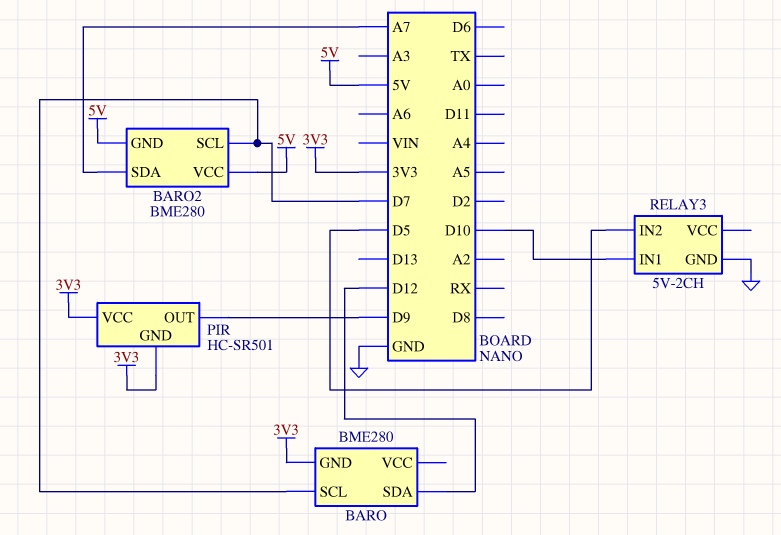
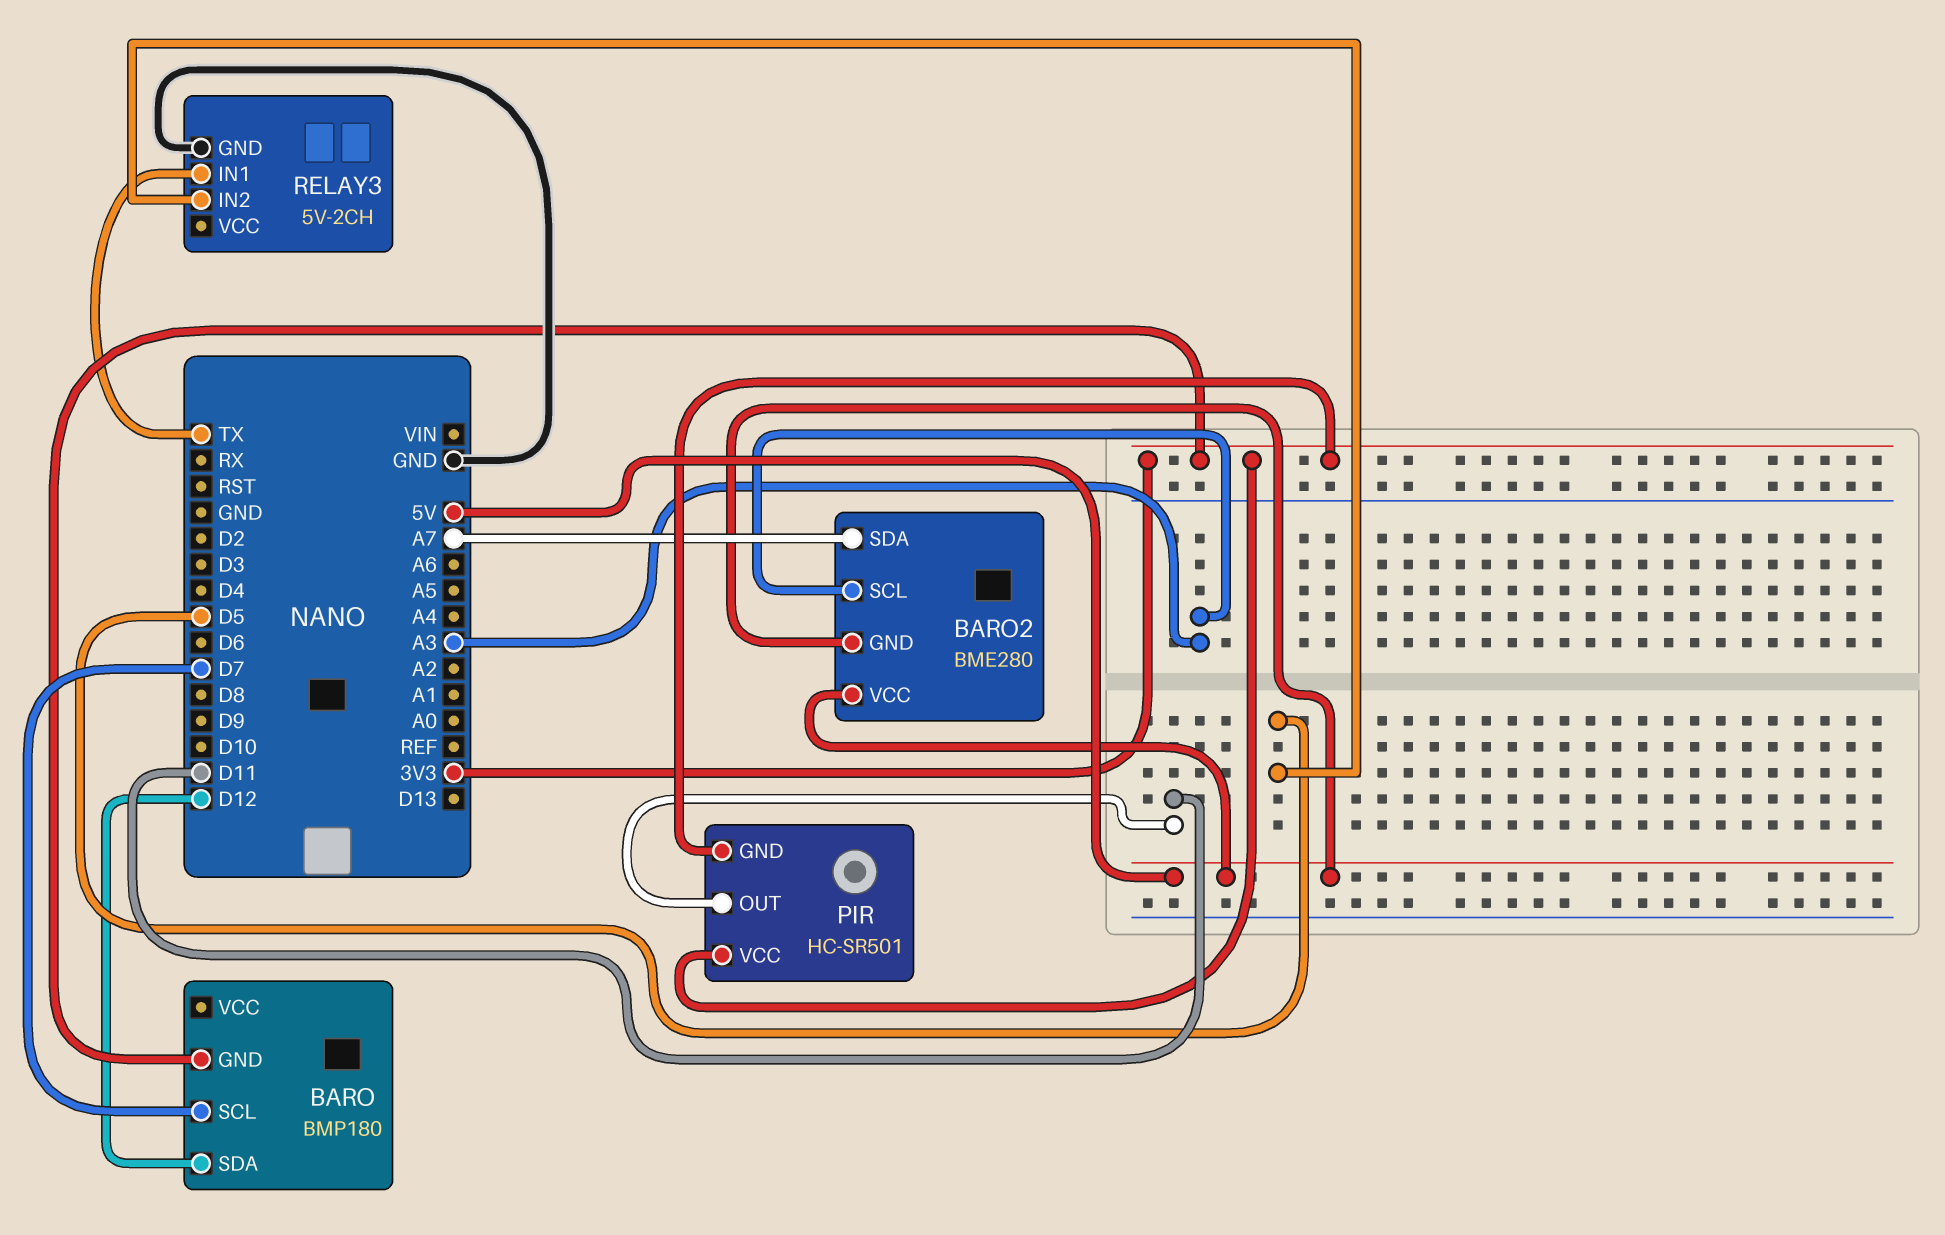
BARO: BME280 -> BMP180
BARO2 pin SCL: D7 -> A3
PIR pin OUT: D9 -> D11
RELAY3 pin IN1: D10 -> TX

